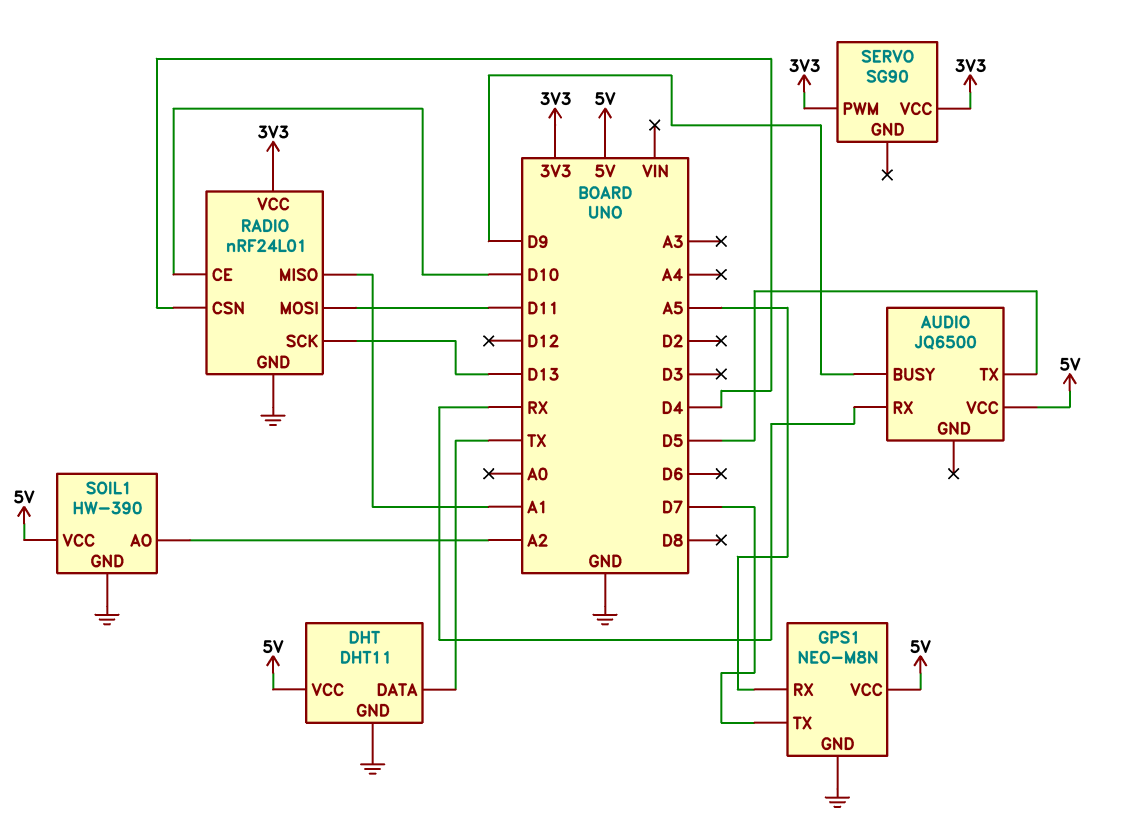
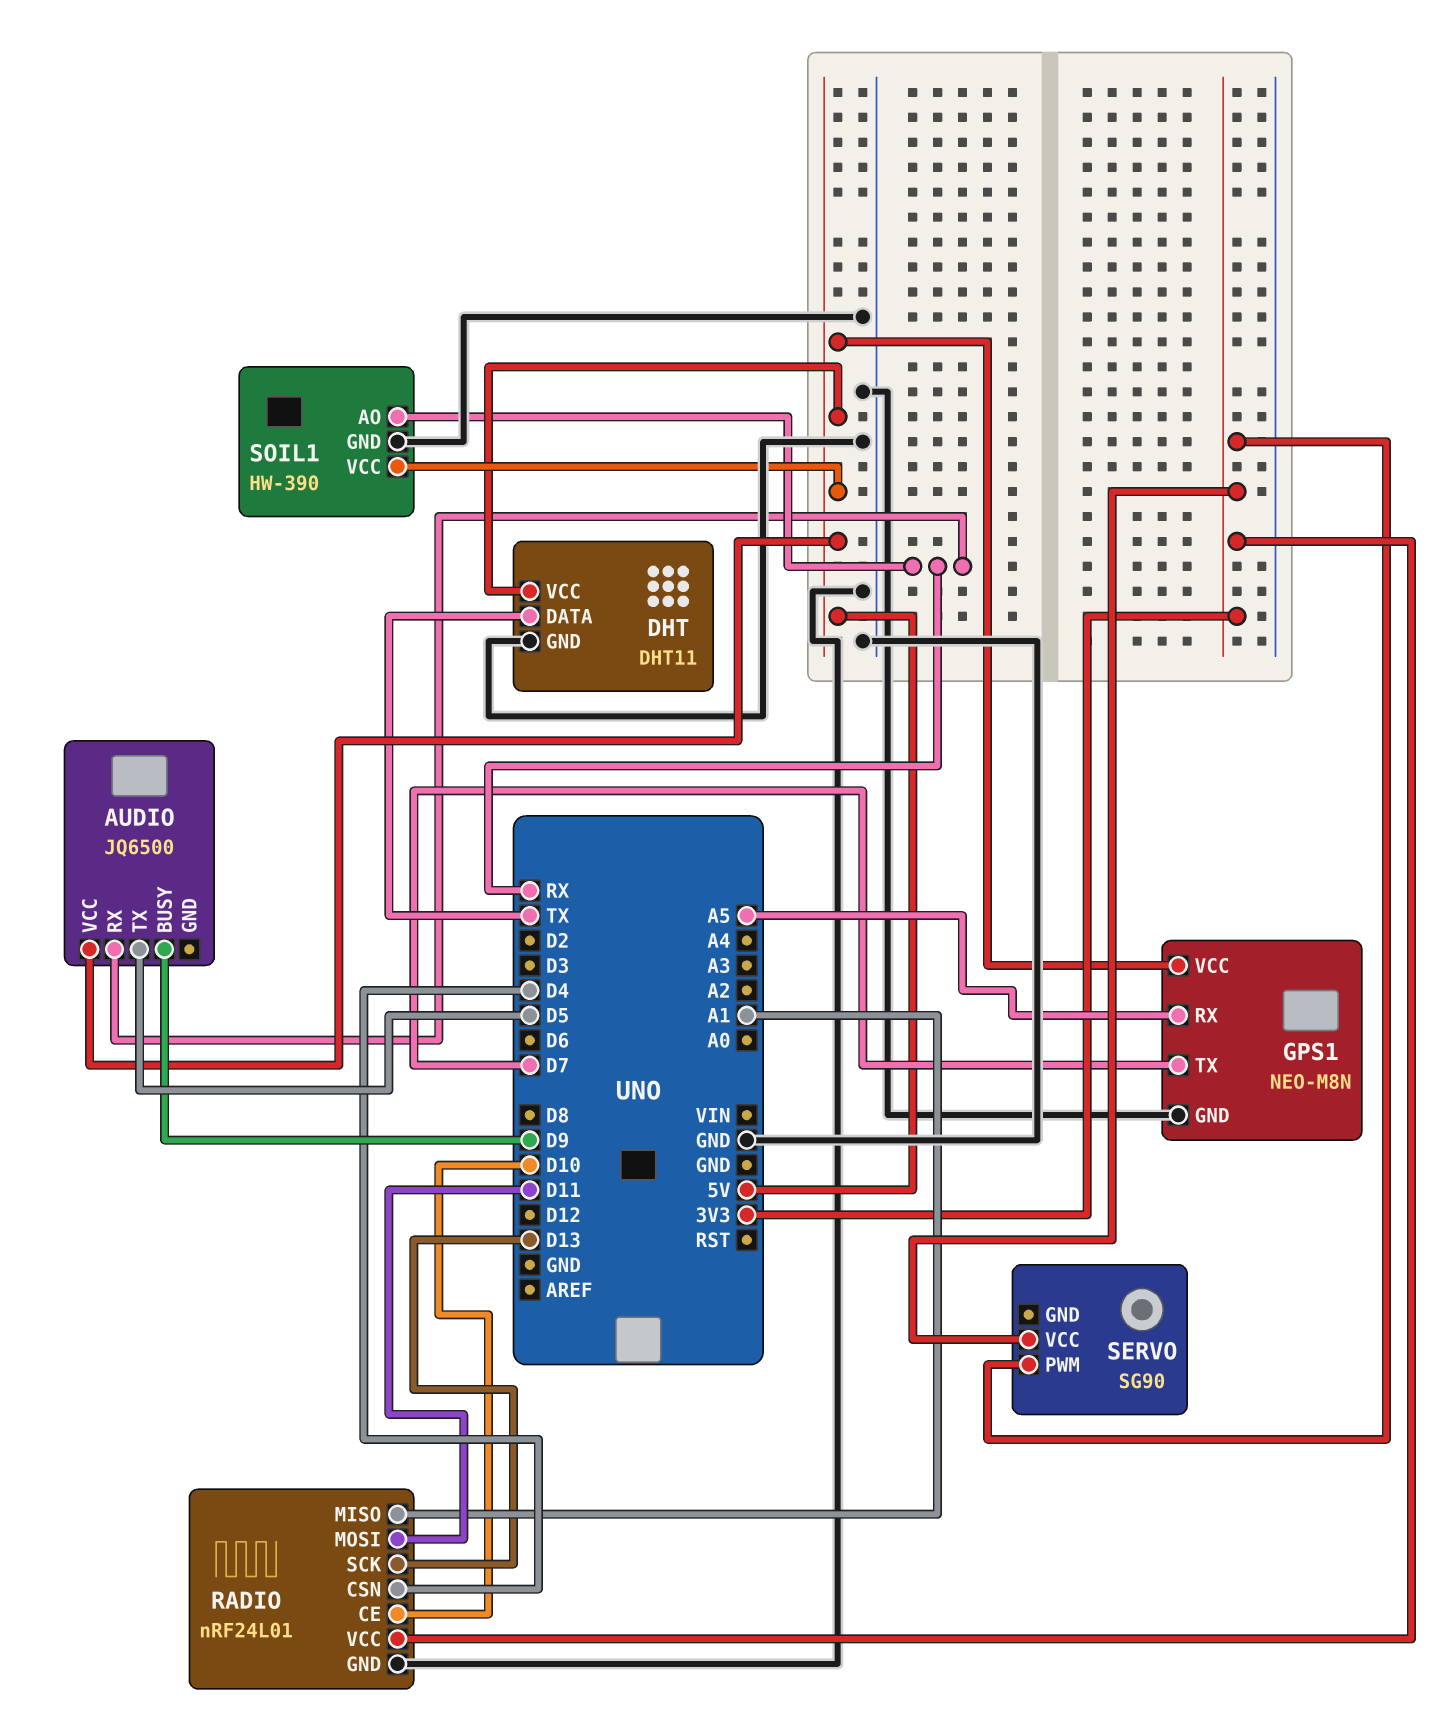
SOIL1 pin AO: A2 -> RX

